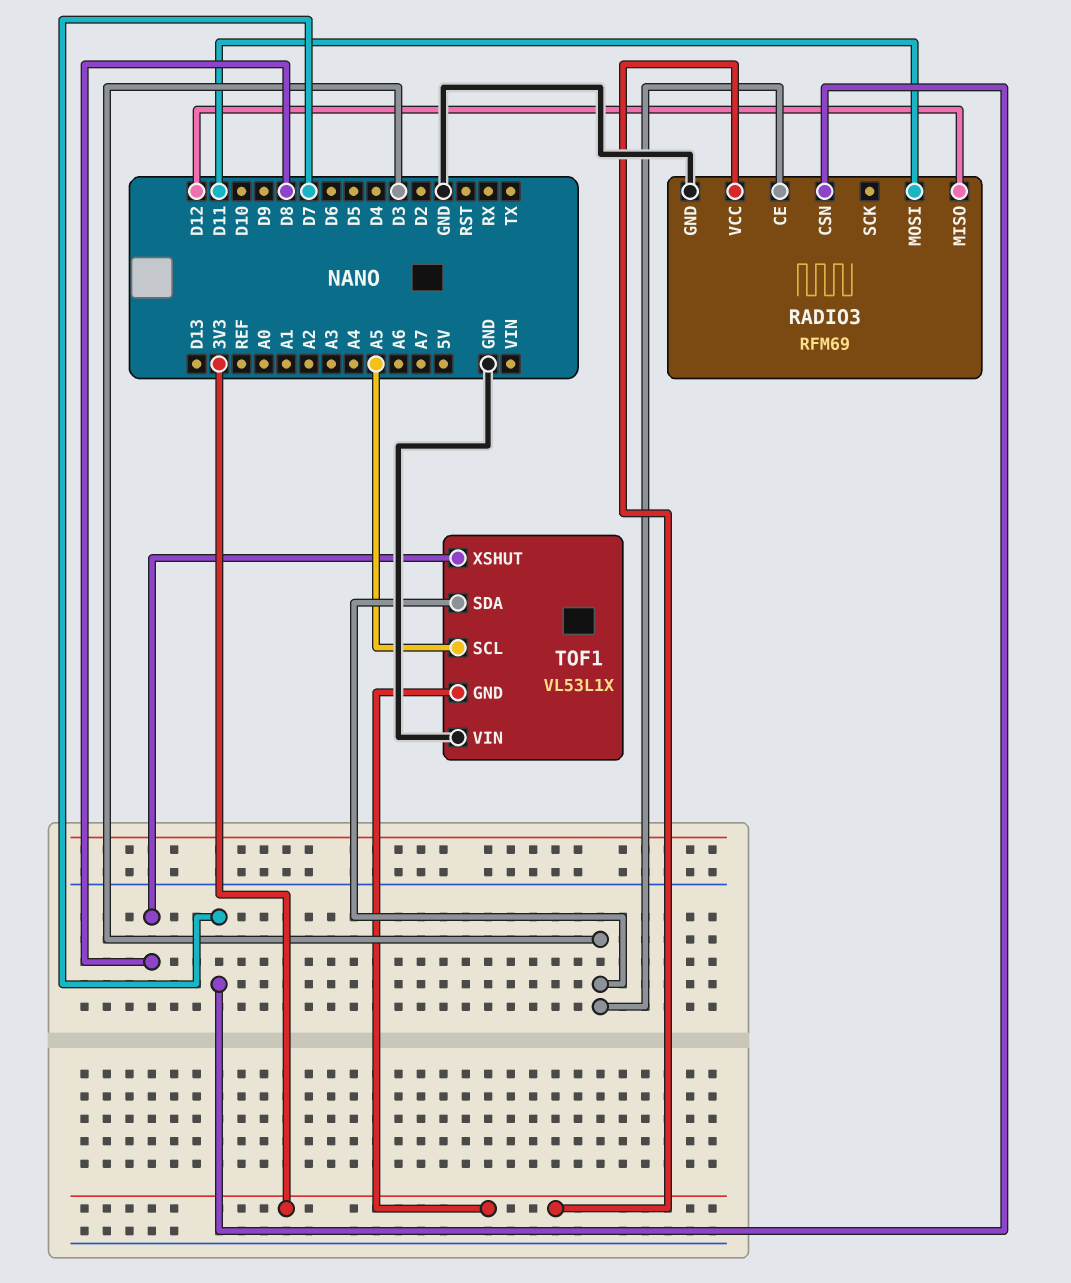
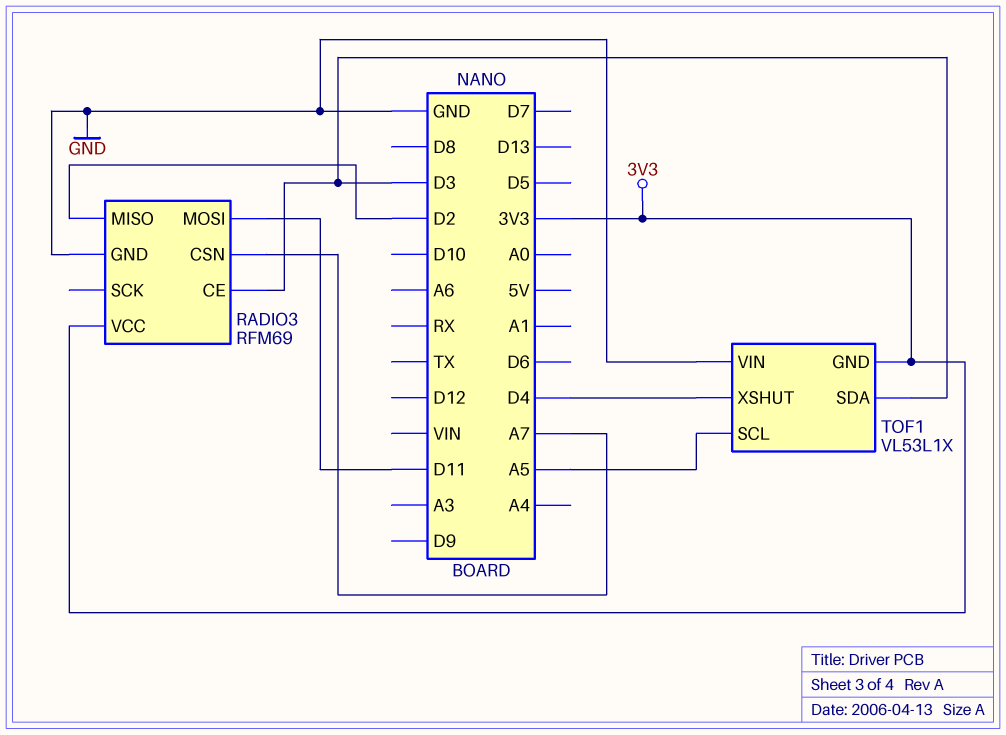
RADIO3 pin CSN: D7 -> A7
RADIO3 pin MISO: D12 -> D2
TOF1 pin XSHUT: D8 -> D4

